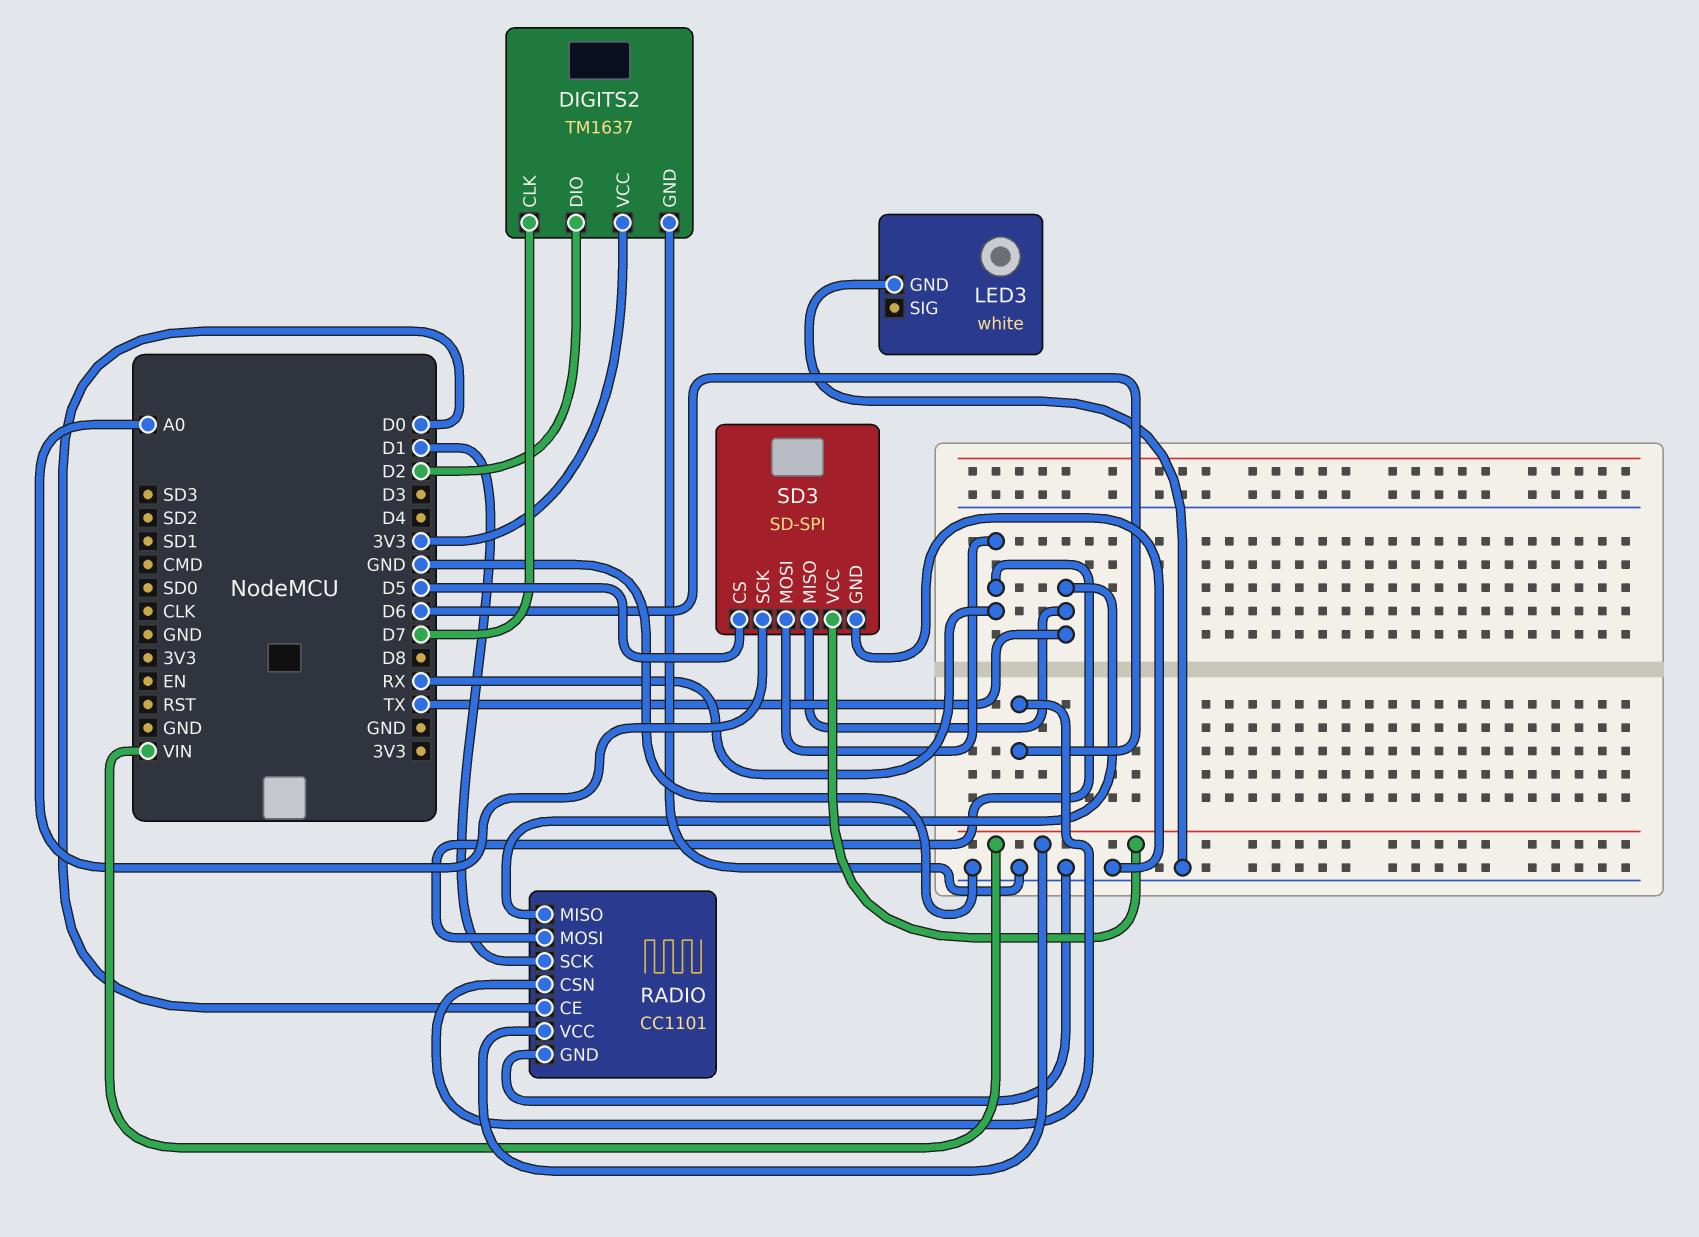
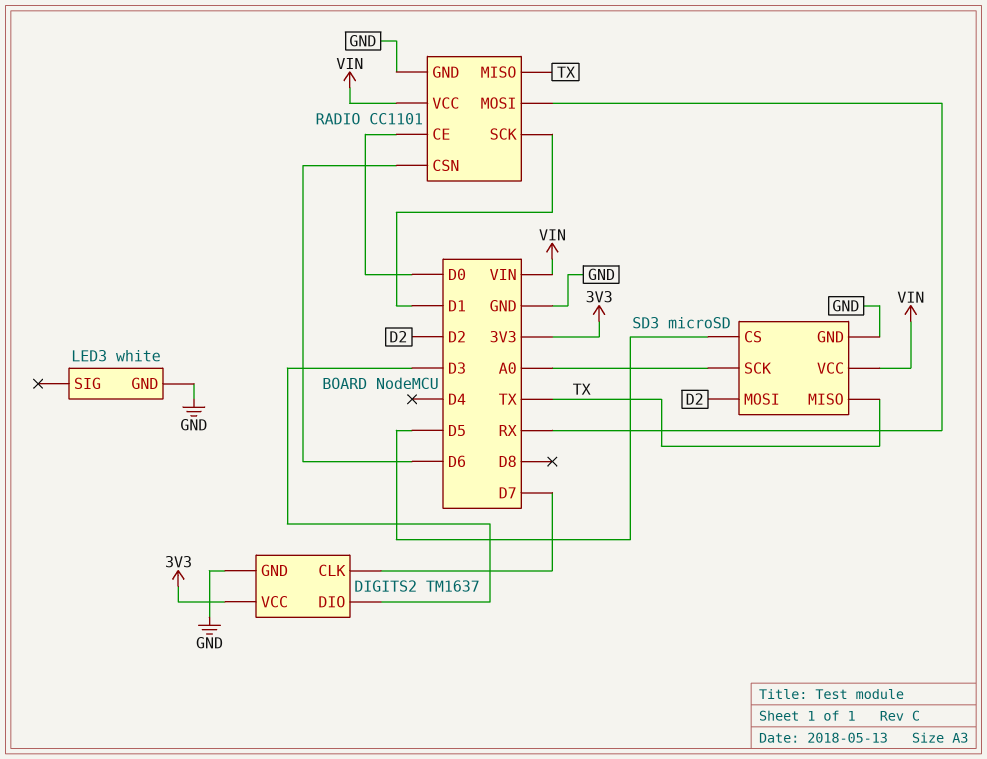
DIGITS2 pin DIO: D2 -> D3
SD3: SD-SPI -> microSD
SD3 pin MOSI: RX -> D2

